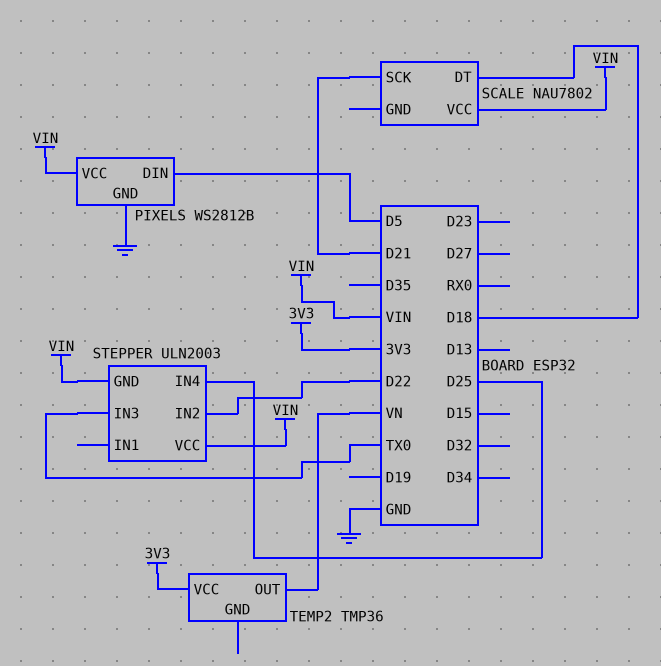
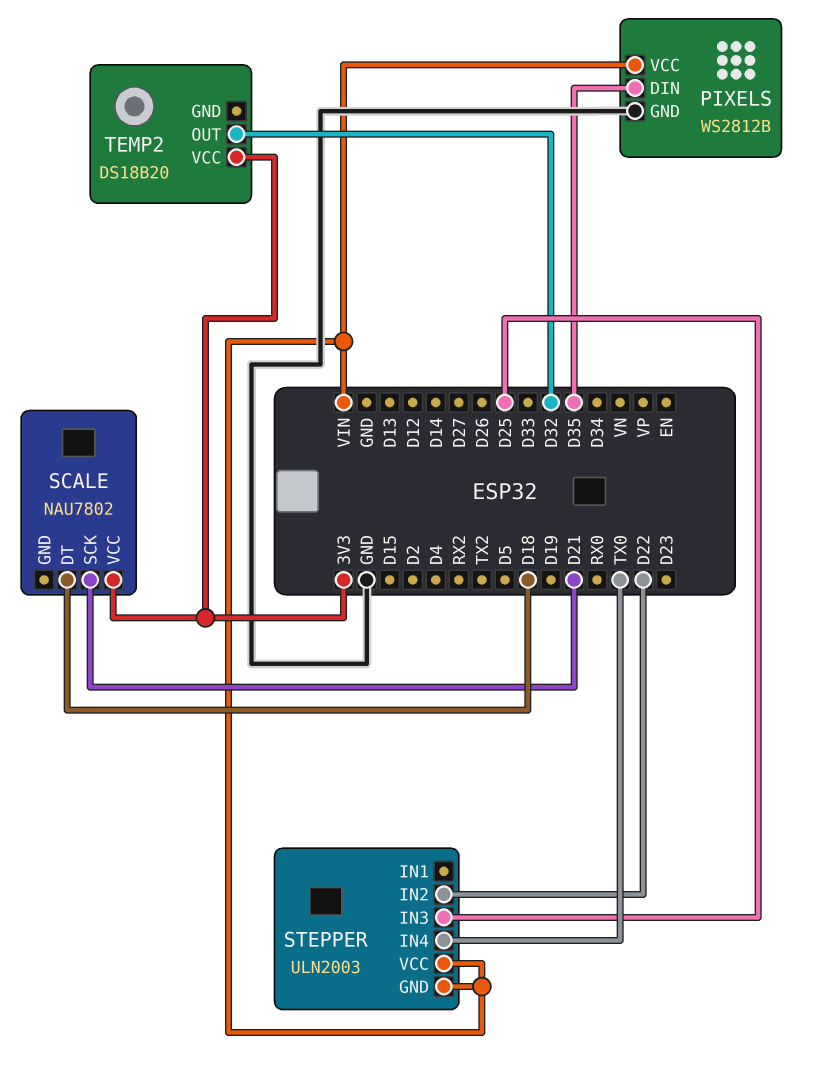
PIXELS pin DIN: D5 -> D35
SCALE pin VCC: VIN -> 3V3
STEPPER pin IN3: TX0 -> D25
STEPPER pin IN4: D25 -> TX0
TEMP2: TMP36 -> DS18B20
TEMP2 pin OUT: VN -> D32

